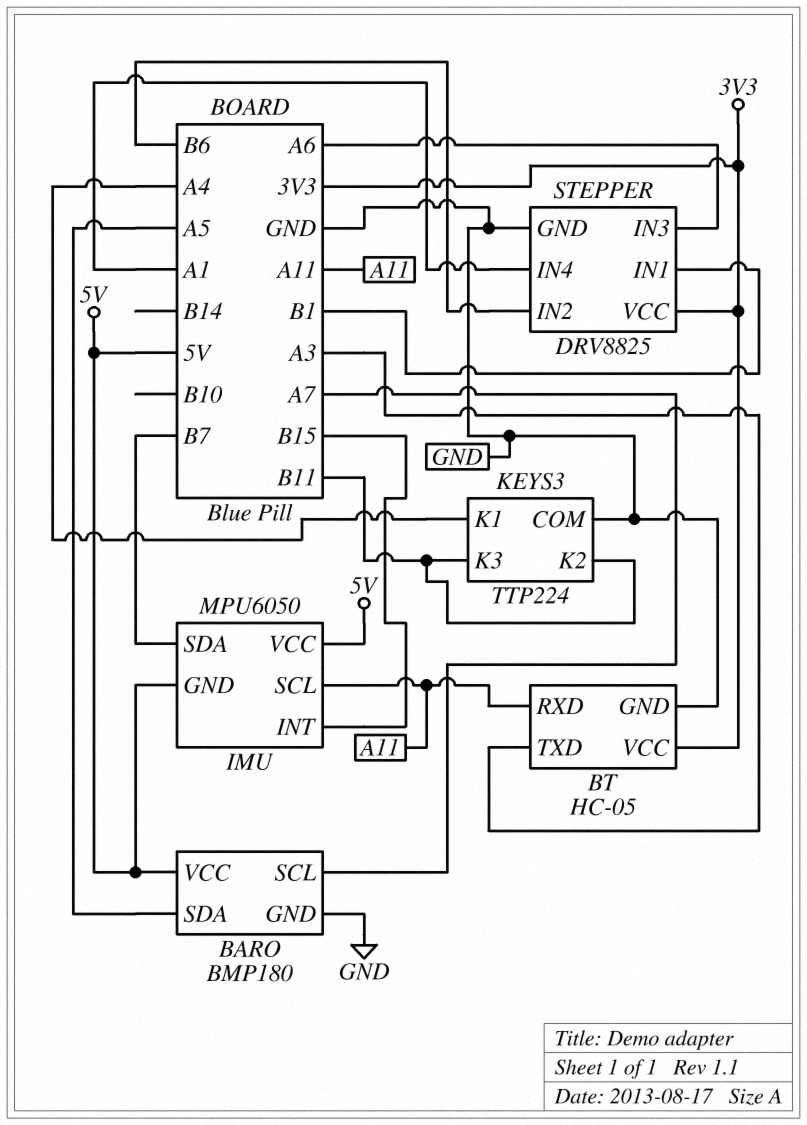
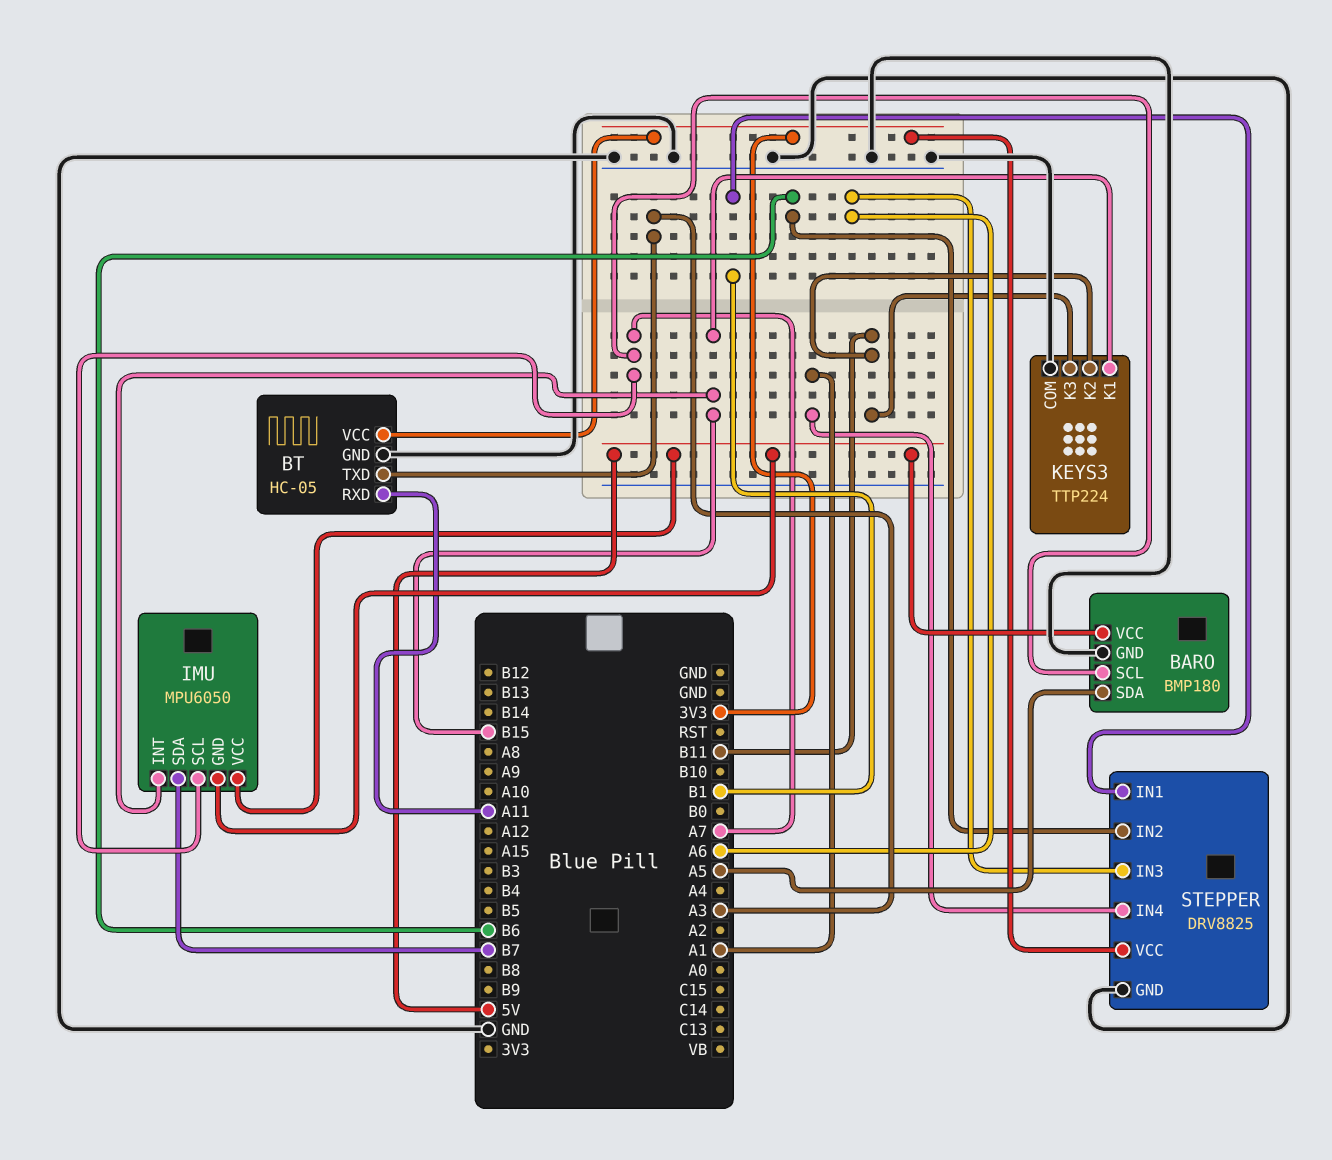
IMU pin SCL: A11 -> A7
KEYS3 pin K1: A4 -> B15

